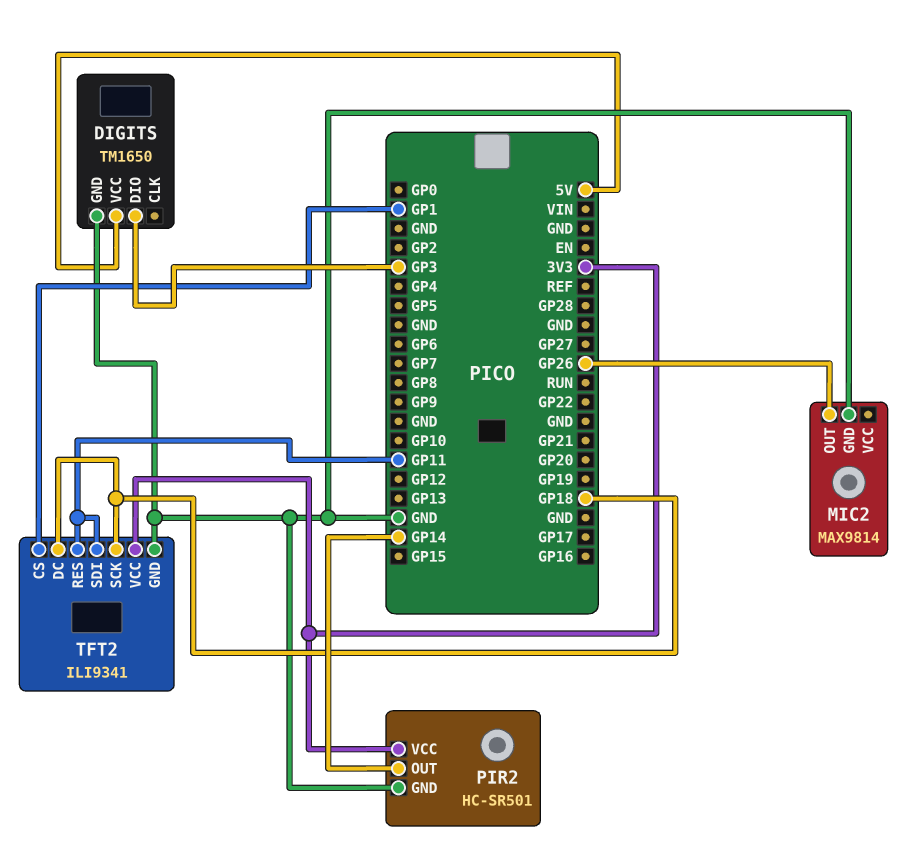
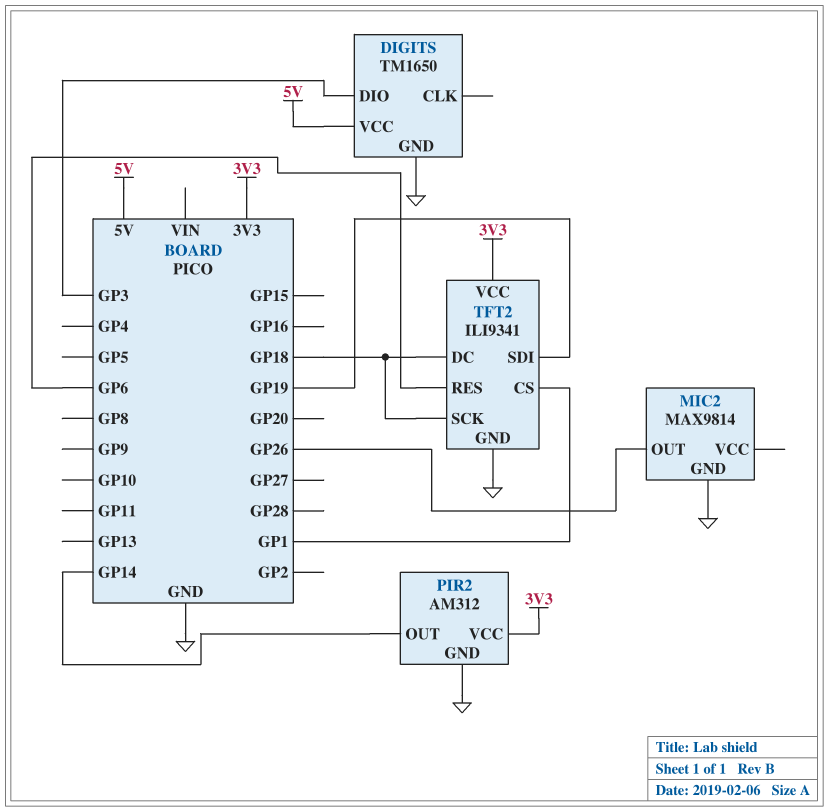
PIR2: HC-SR501 -> AM312
TFT2 pin RES: GP11 -> GP6
TFT2 pin SDI: GP11 -> GP19

